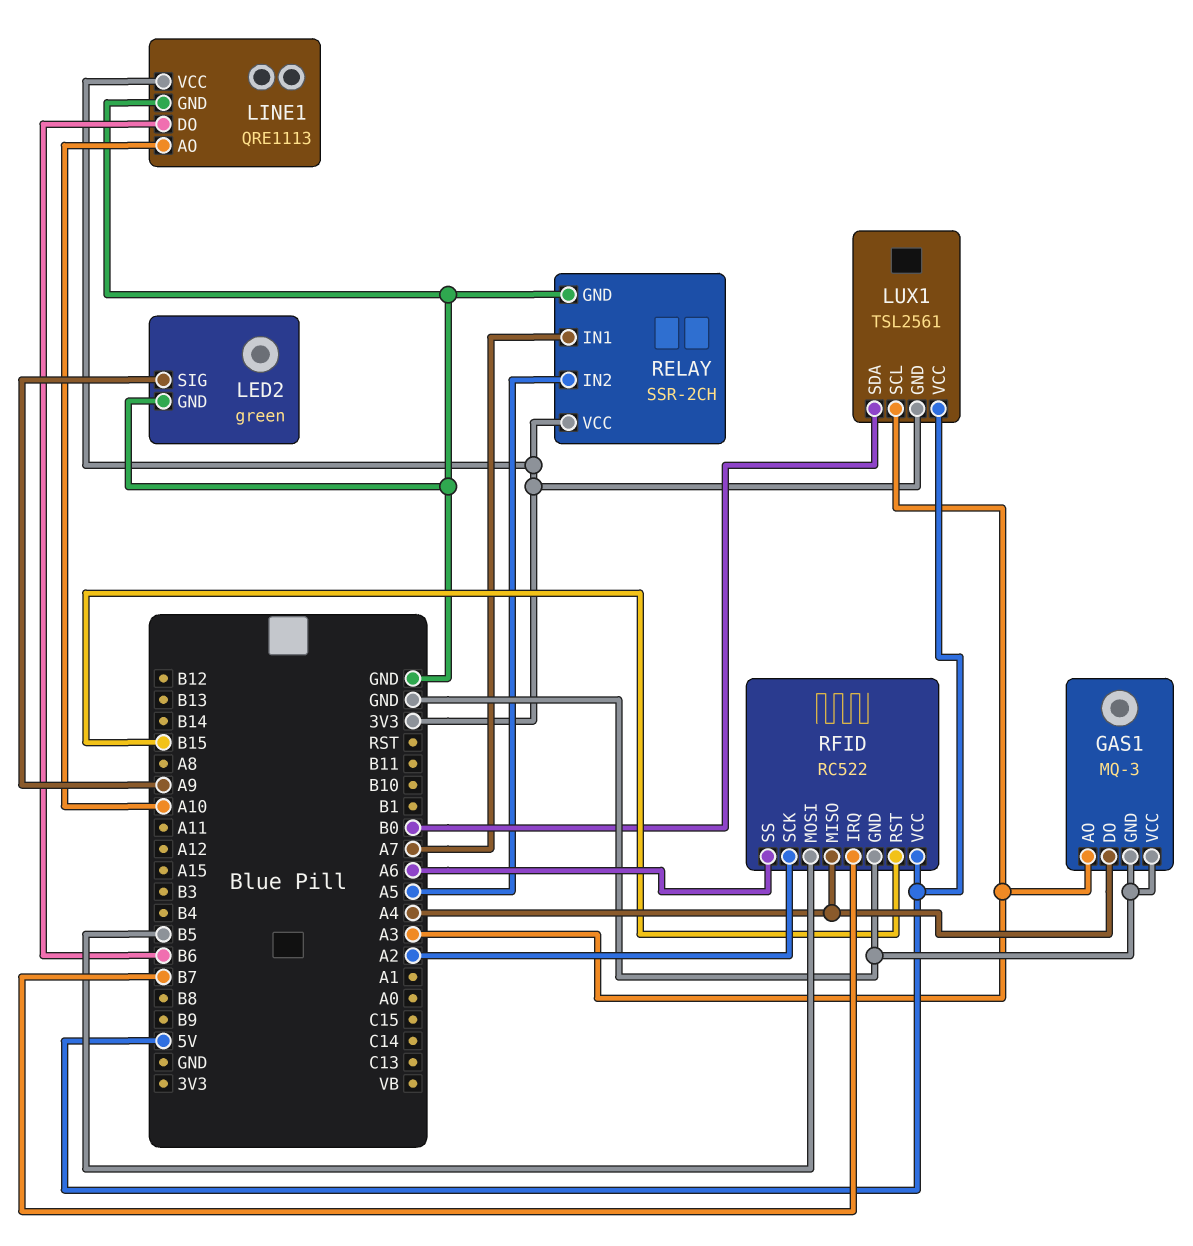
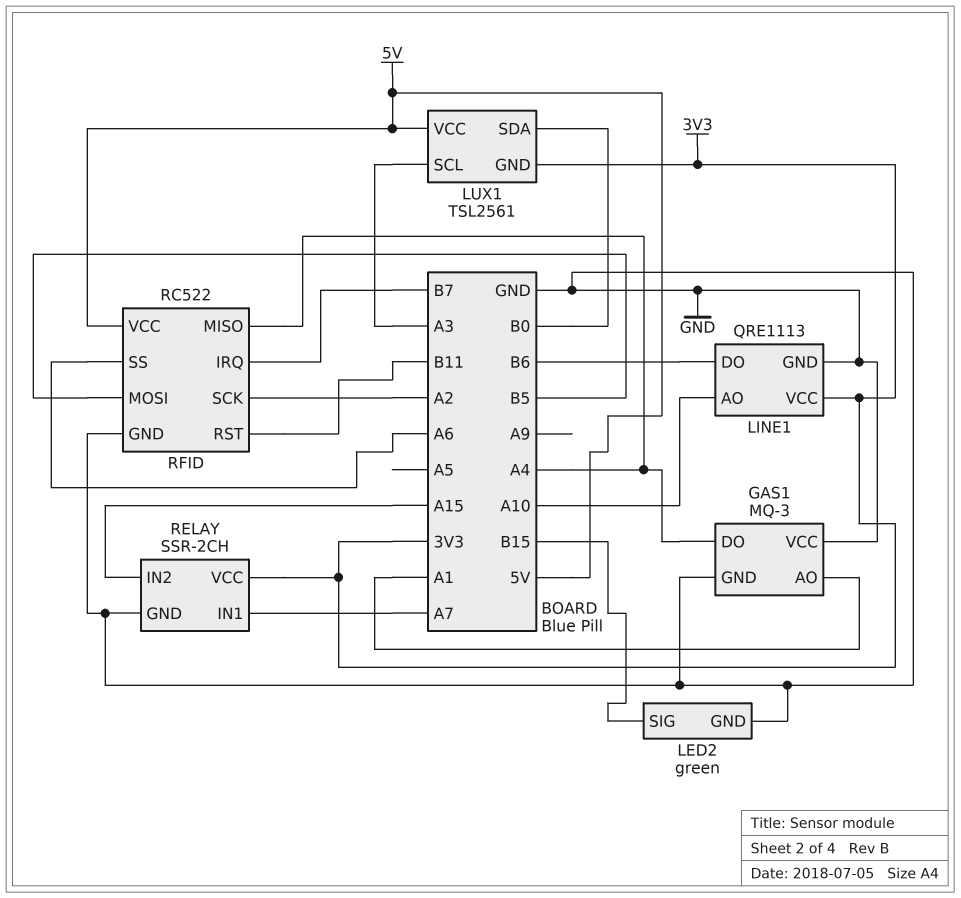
GAS1 pin AO: A3 -> A1
LED2 pin SIG: A9 -> B15
RELAY pin IN2: A5 -> A15
RFID pin RST: B15 -> B11

